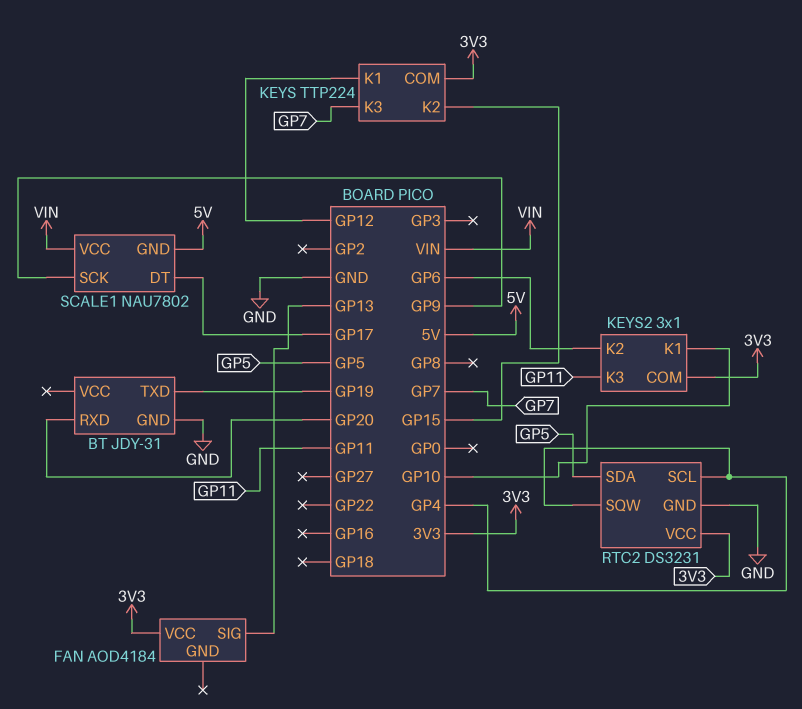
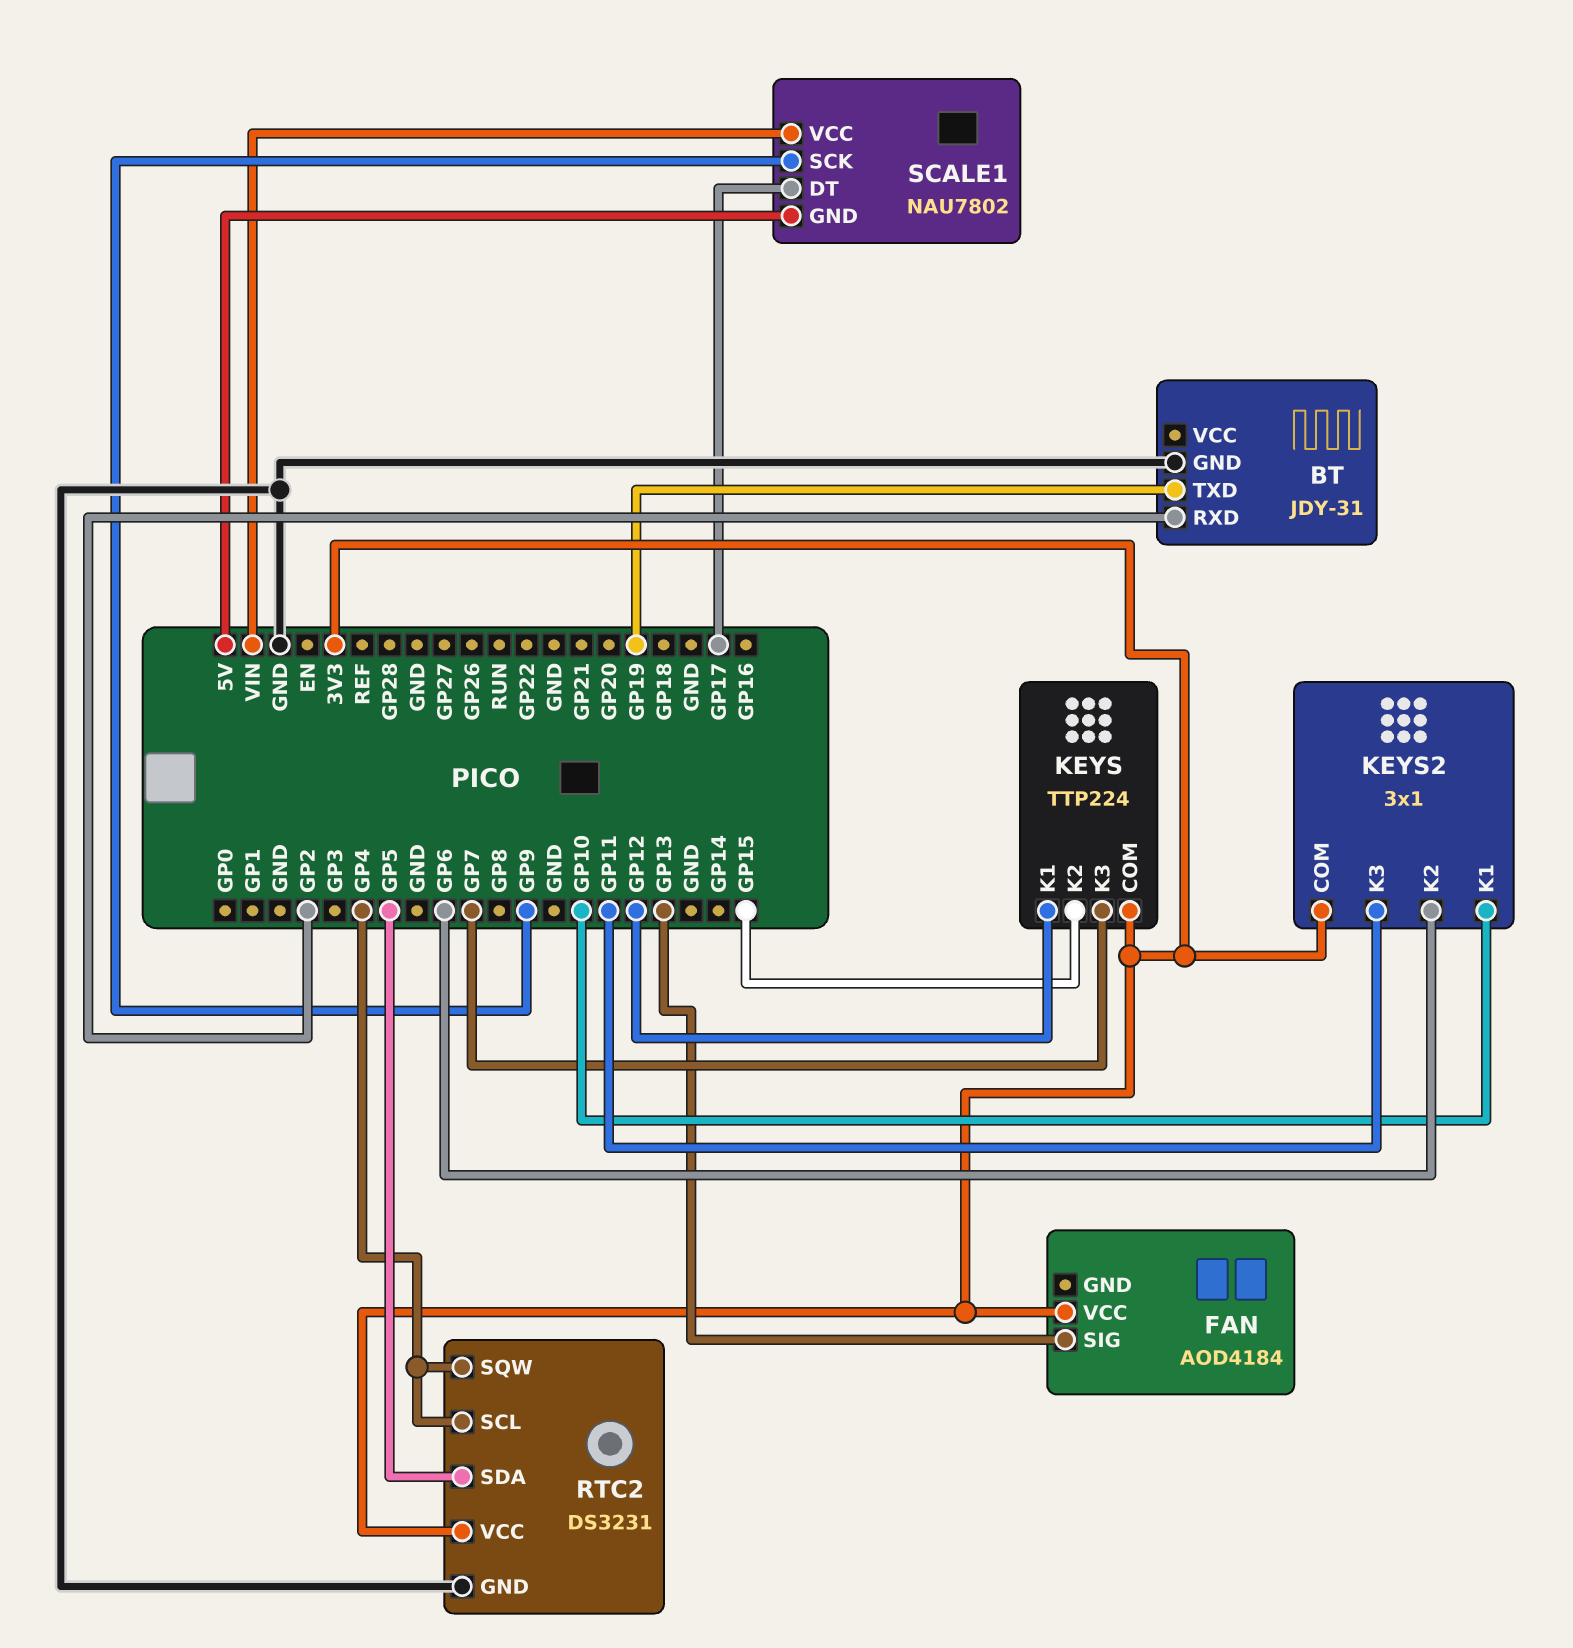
BT pin RXD: GP20 -> GP2

